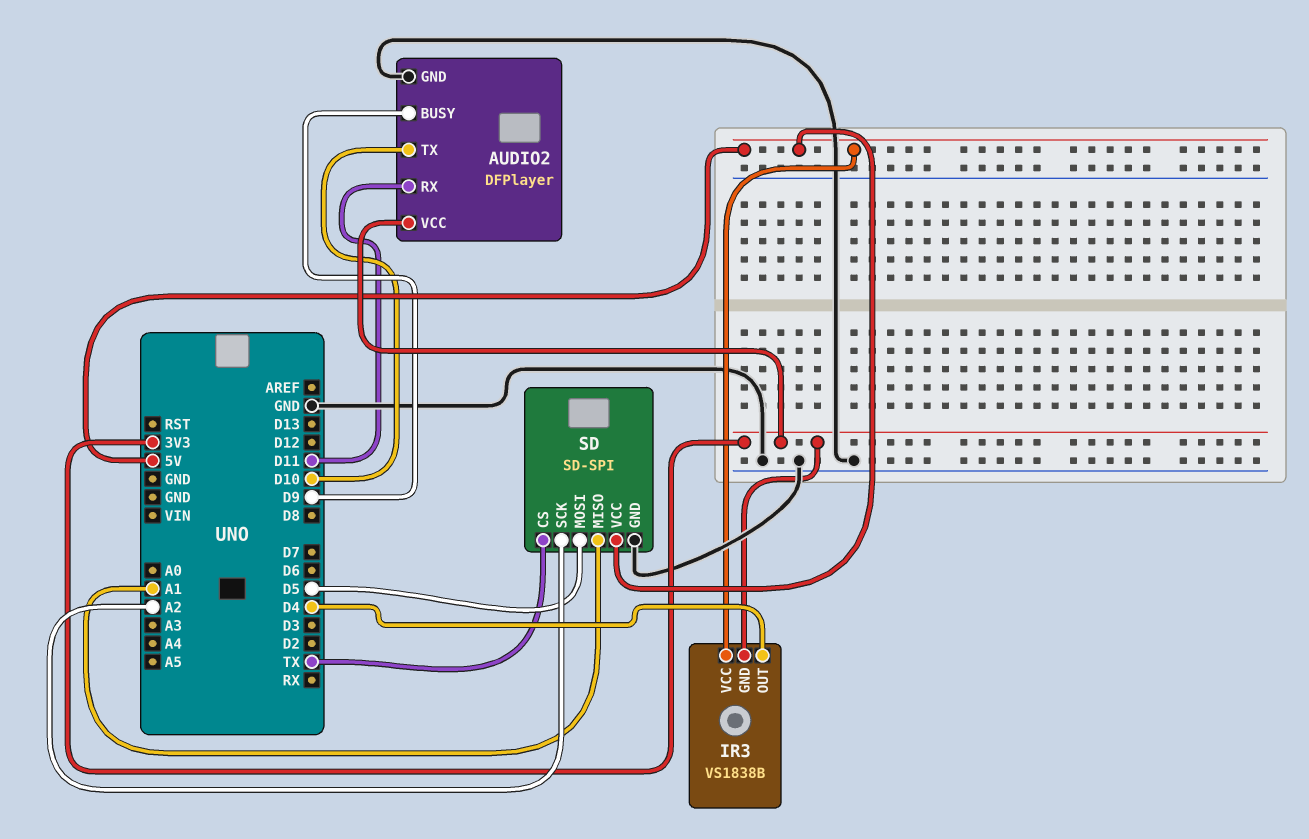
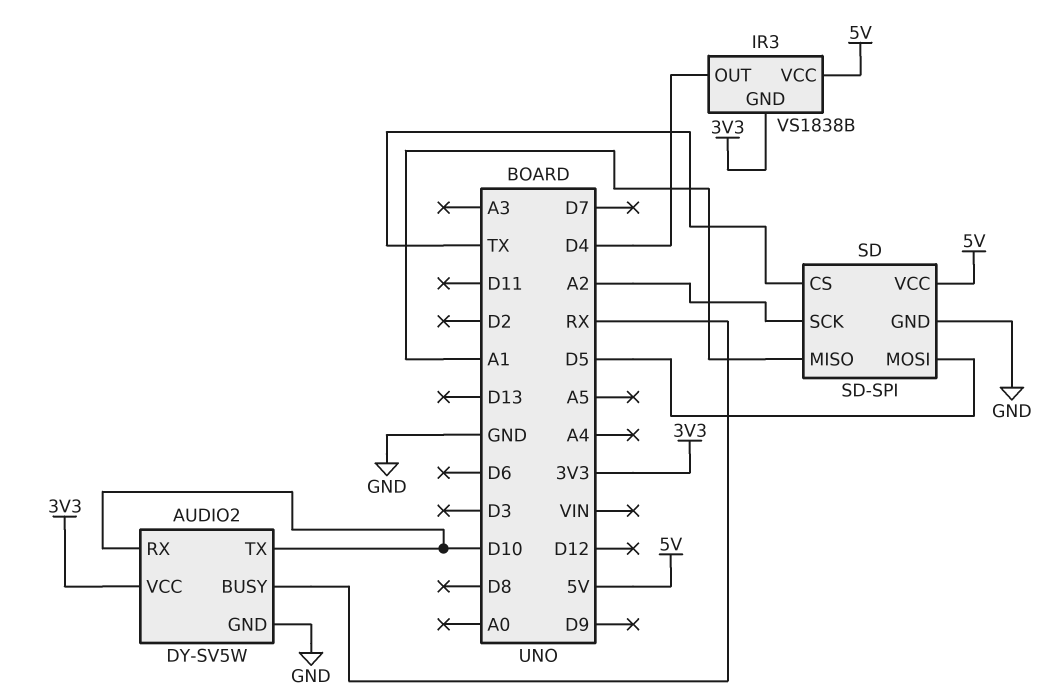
AUDIO2: DFPlayer -> DY-SV5W
AUDIO2 pin BUSY: D9 -> RX
AUDIO2 pin RX: D11 -> D10

